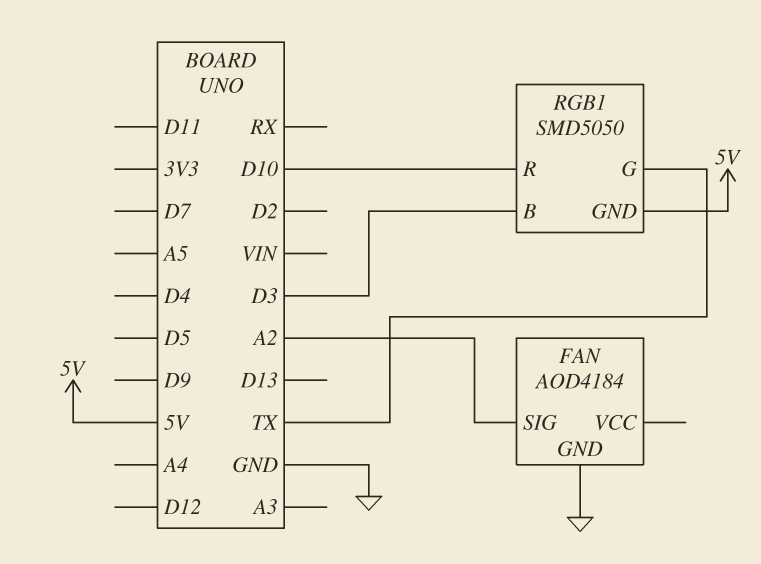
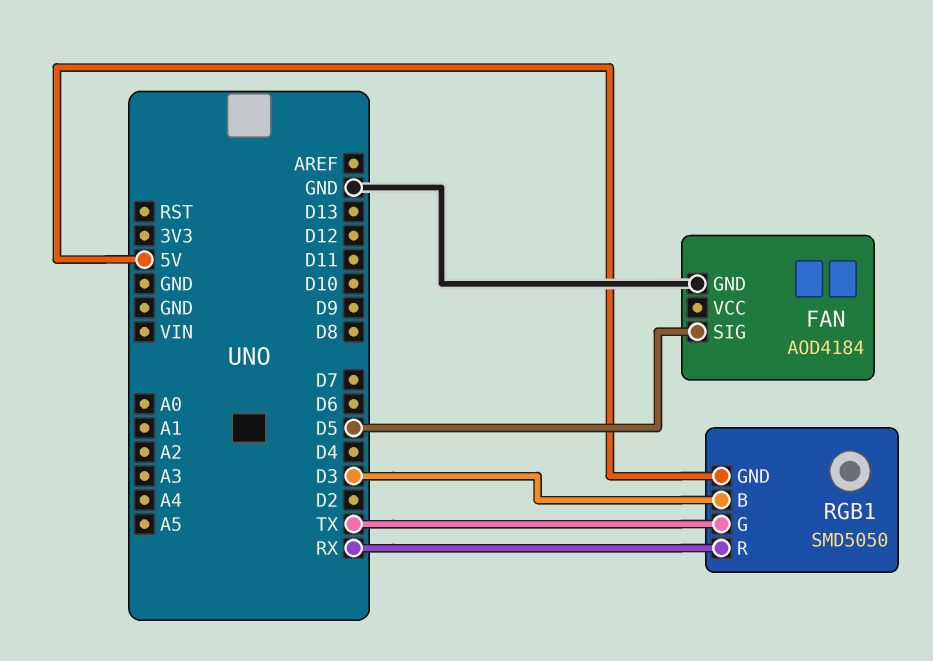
FAN pin SIG: A2 -> D5
RGB1 pin R: D10 -> RX

